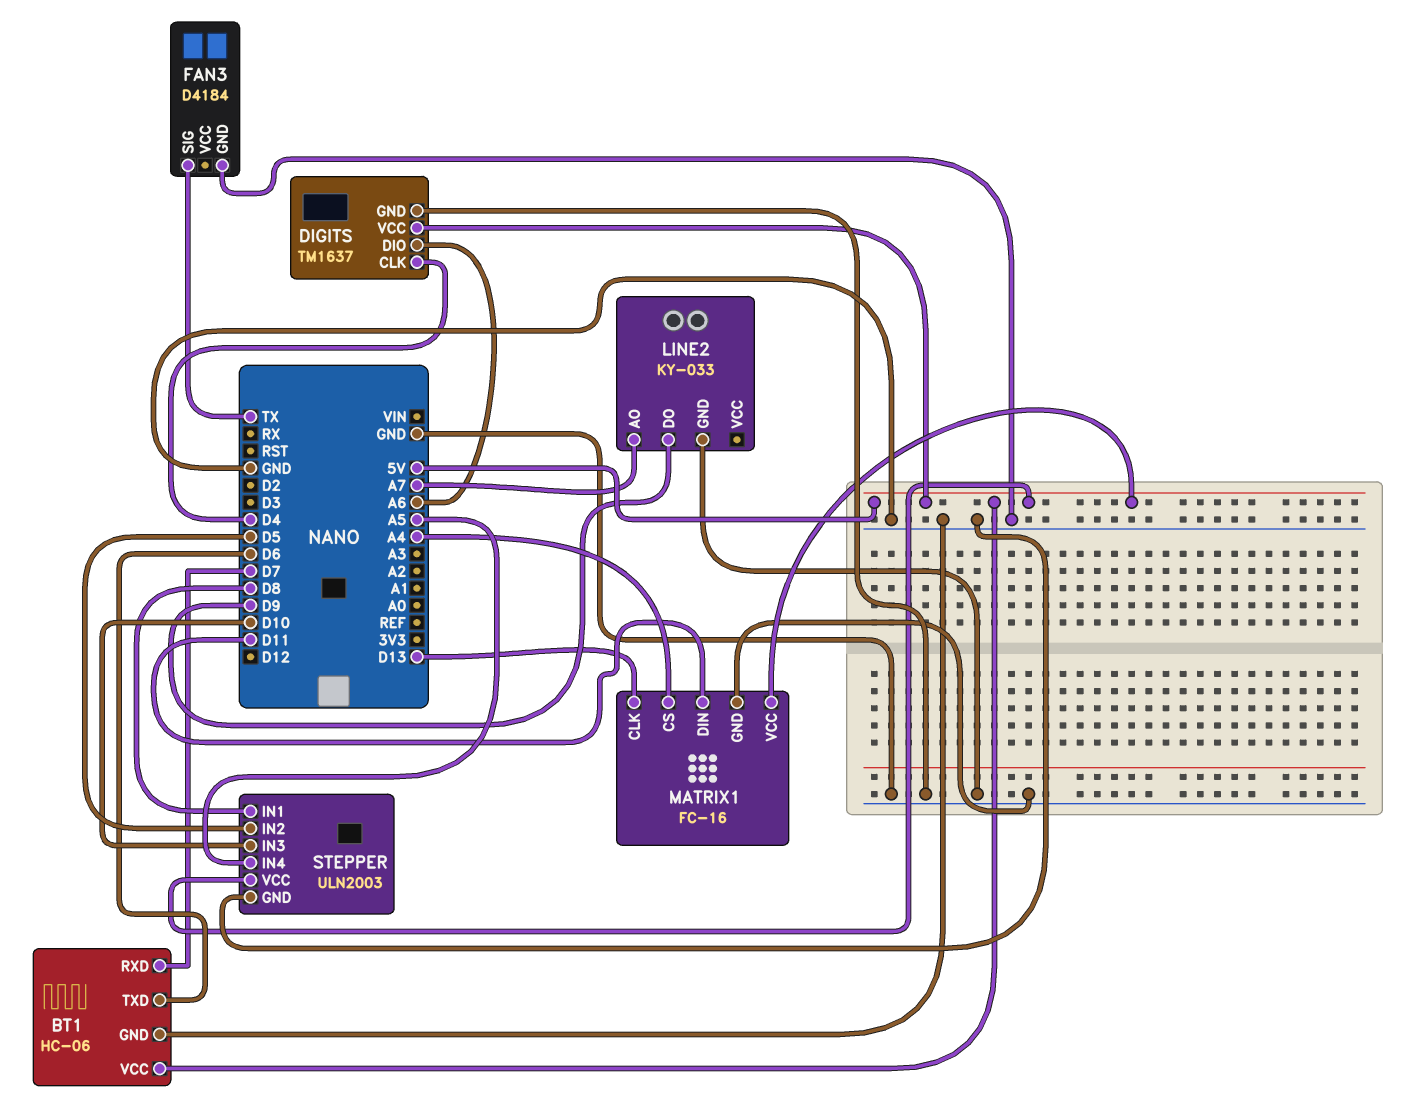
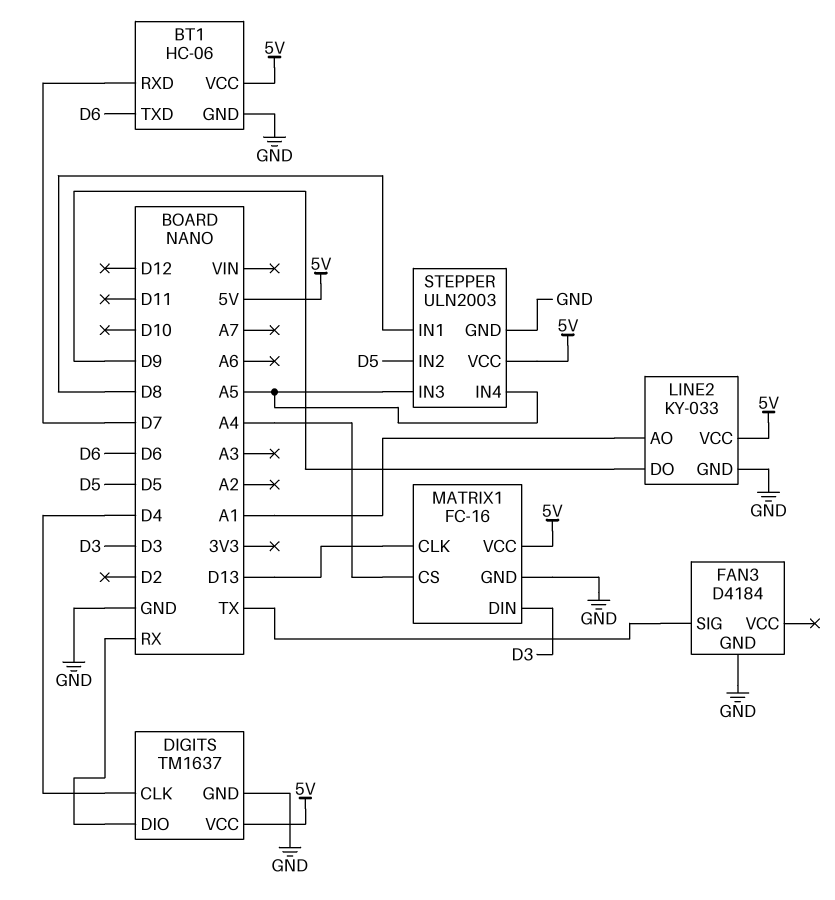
DIGITS pin DIO: A6 -> RX
LINE2 pin AO: A7 -> A1
LINE2 pin VCC: none -> 5V
MATRIX1 pin DIN: D11 -> D3
STEPPER pin IN3: D10 -> A5

